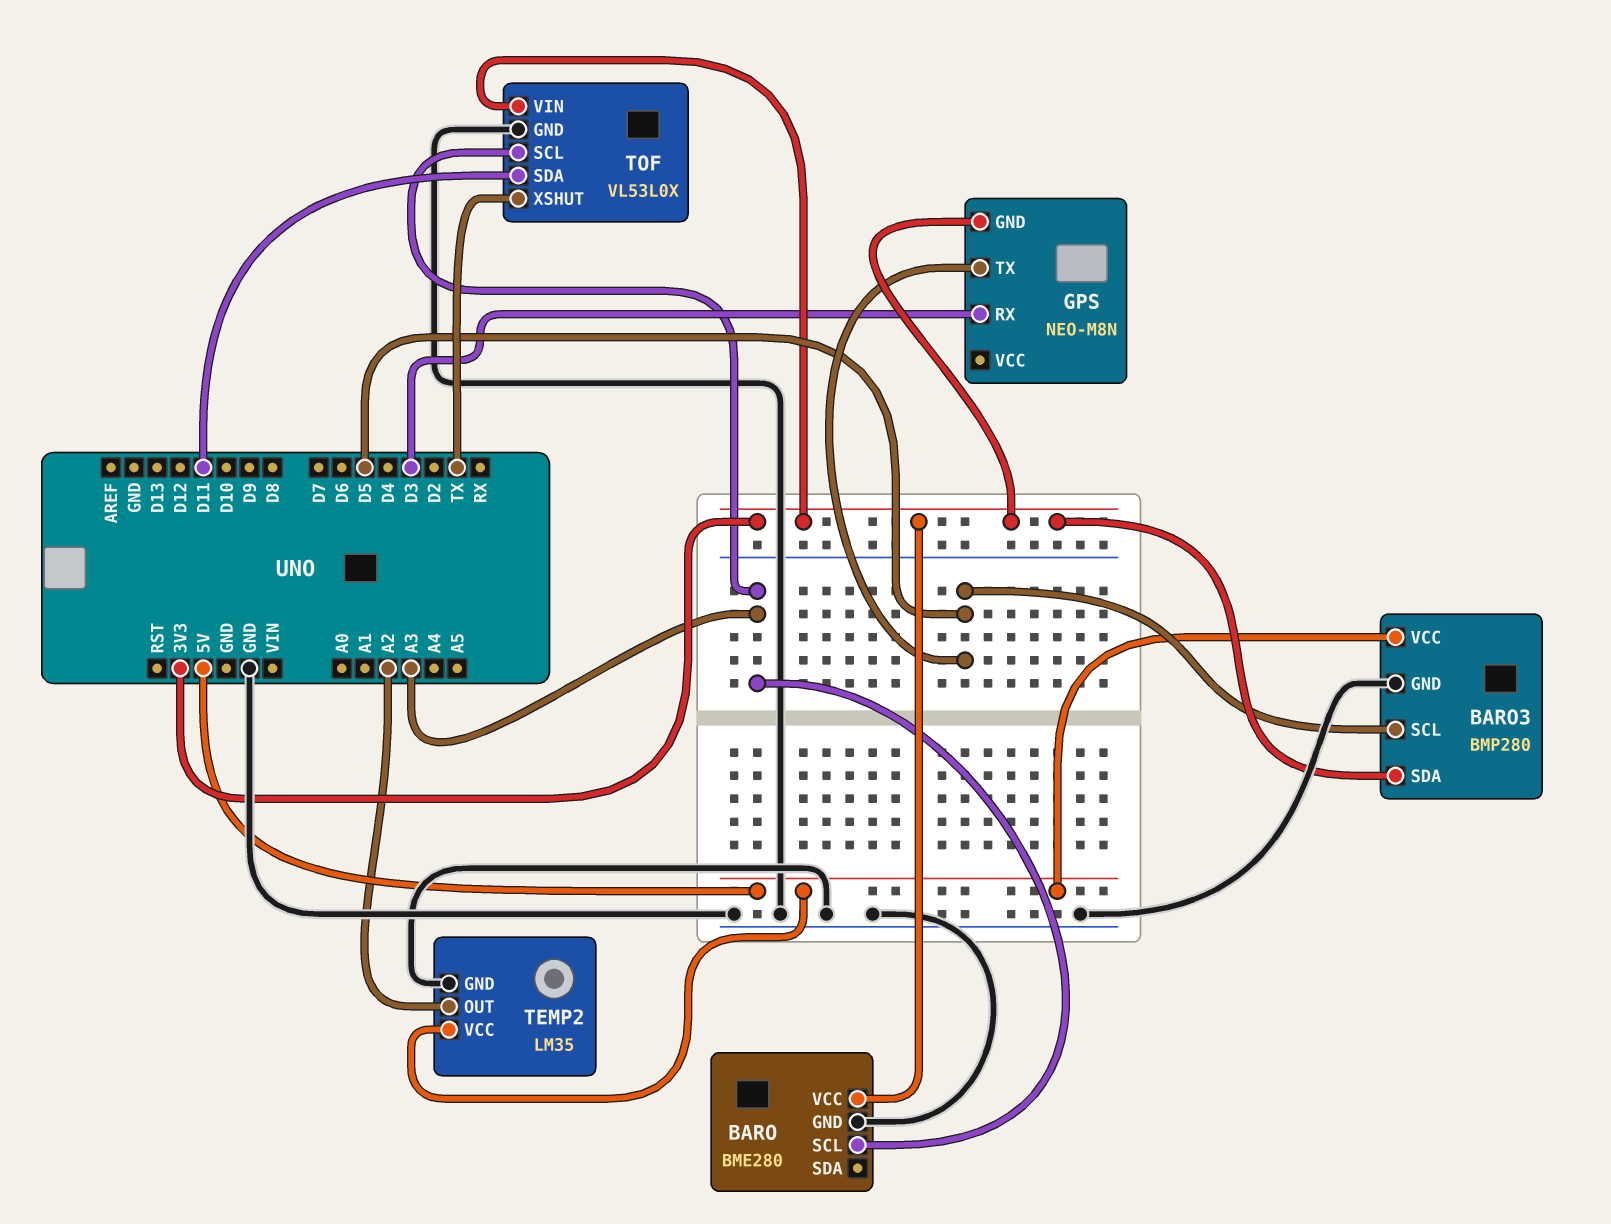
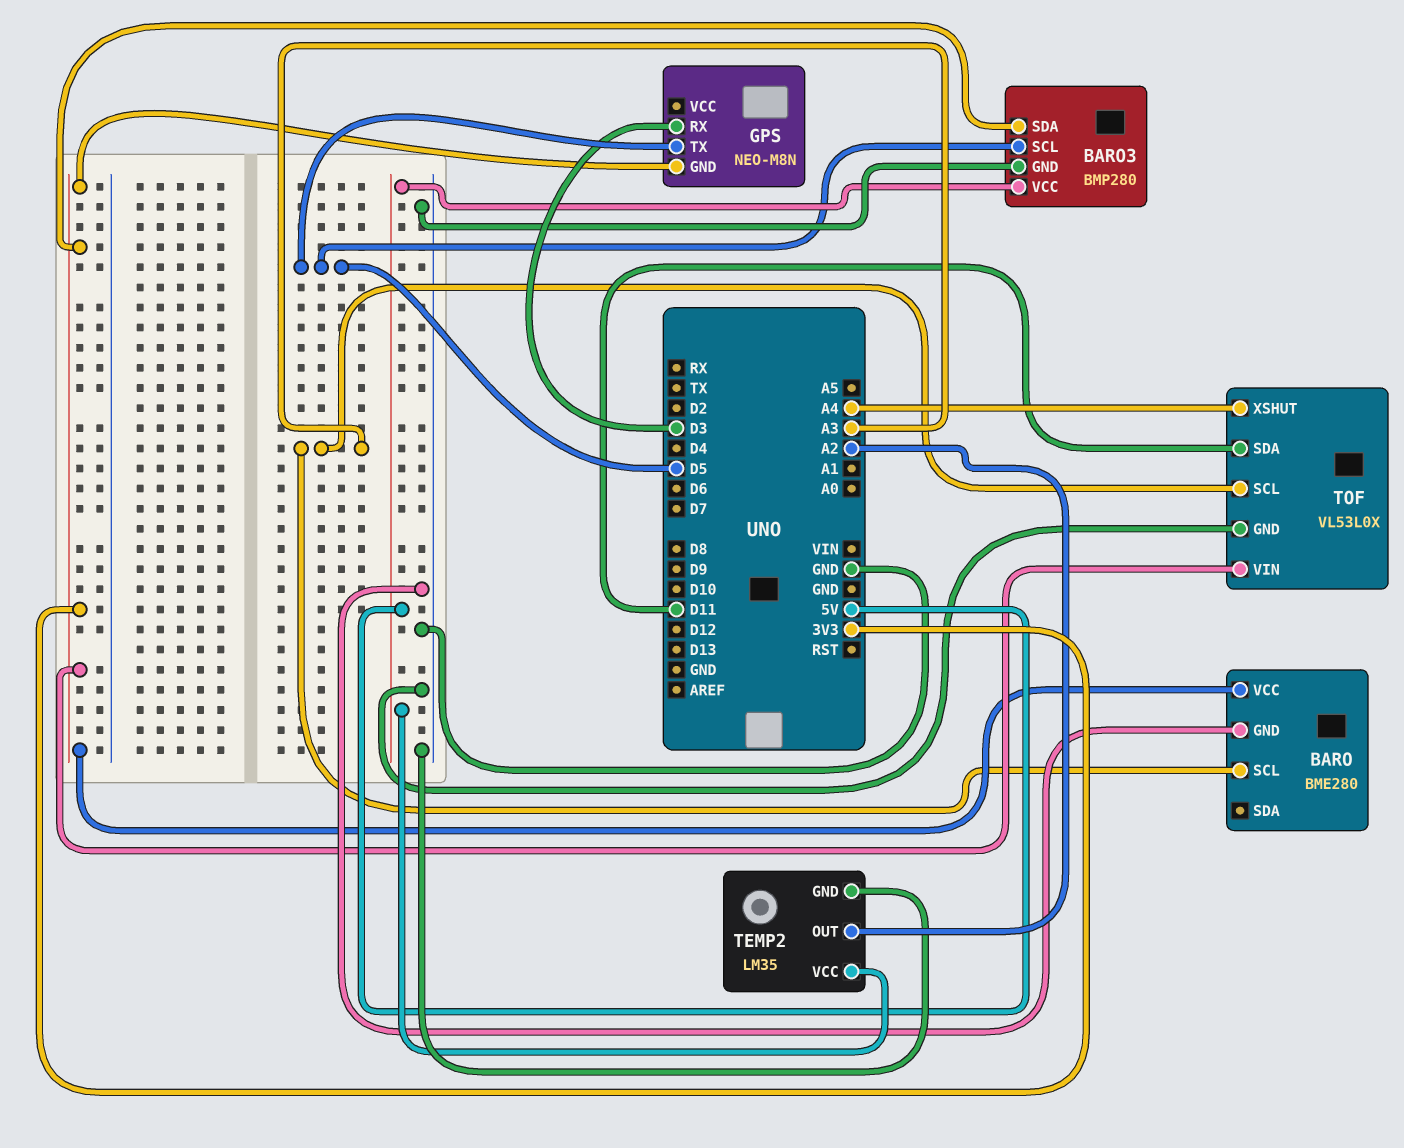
TOF pin XSHUT: TX -> A4

